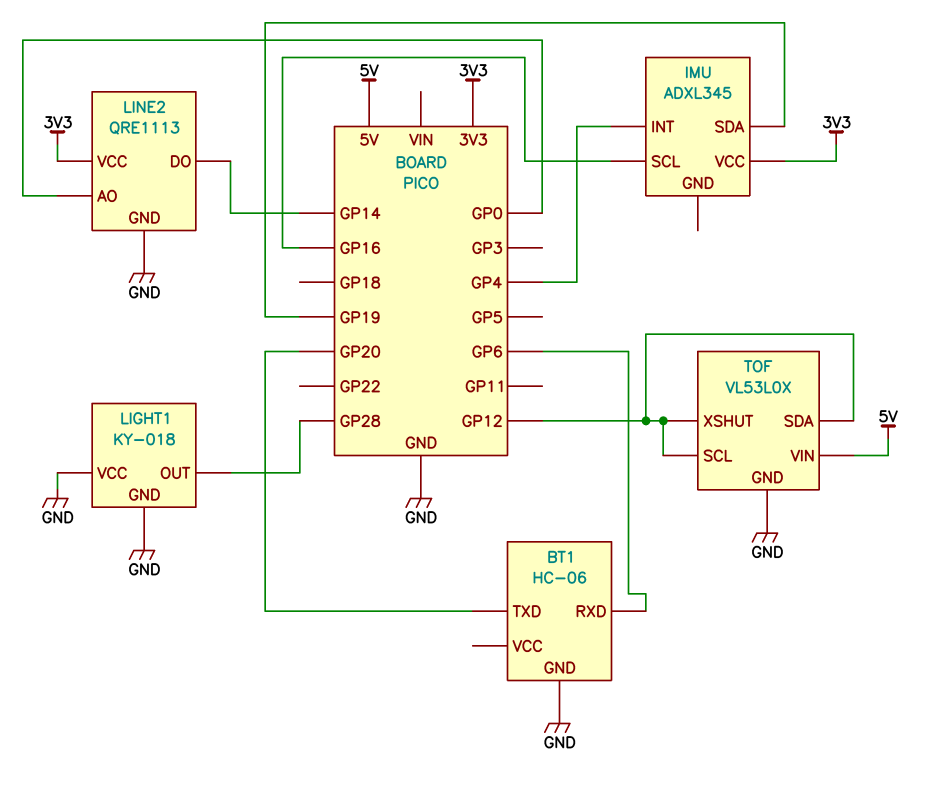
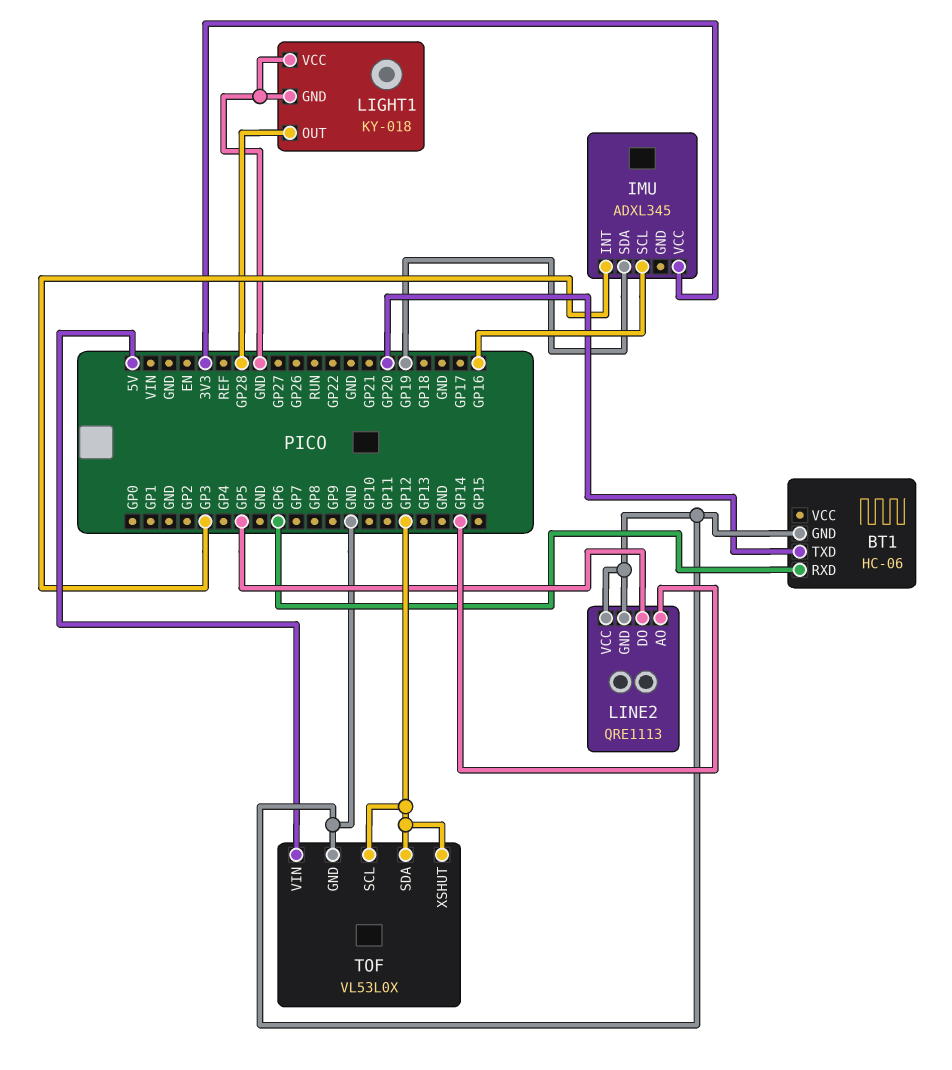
IMU pin INT: GP4 -> GP3
LINE2 pin AO: GP0 -> GP14
LINE2 pin DO: GP14 -> GP5
LINE2 pin VCC: 3V3 -> GND

